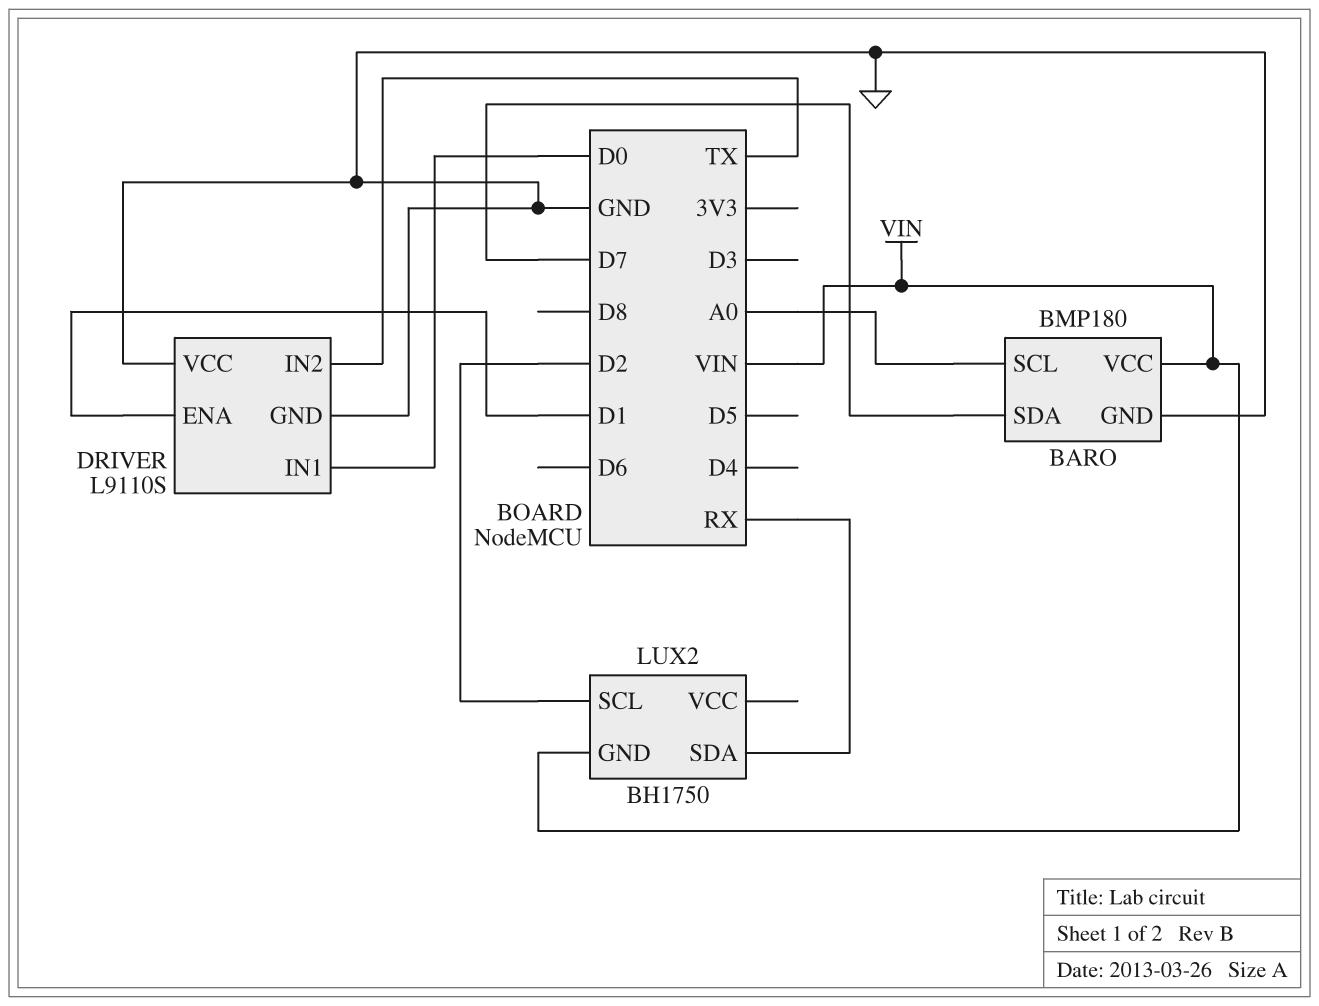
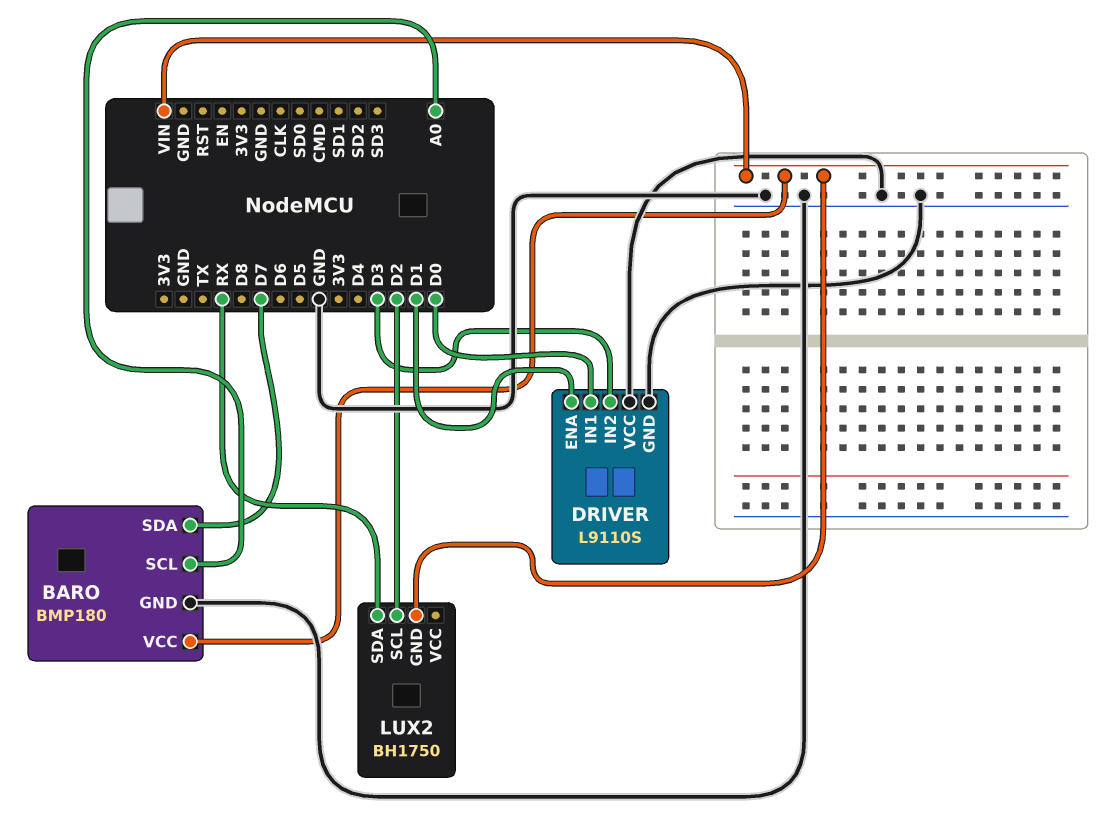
DRIVER pin IN2: TX -> D3

